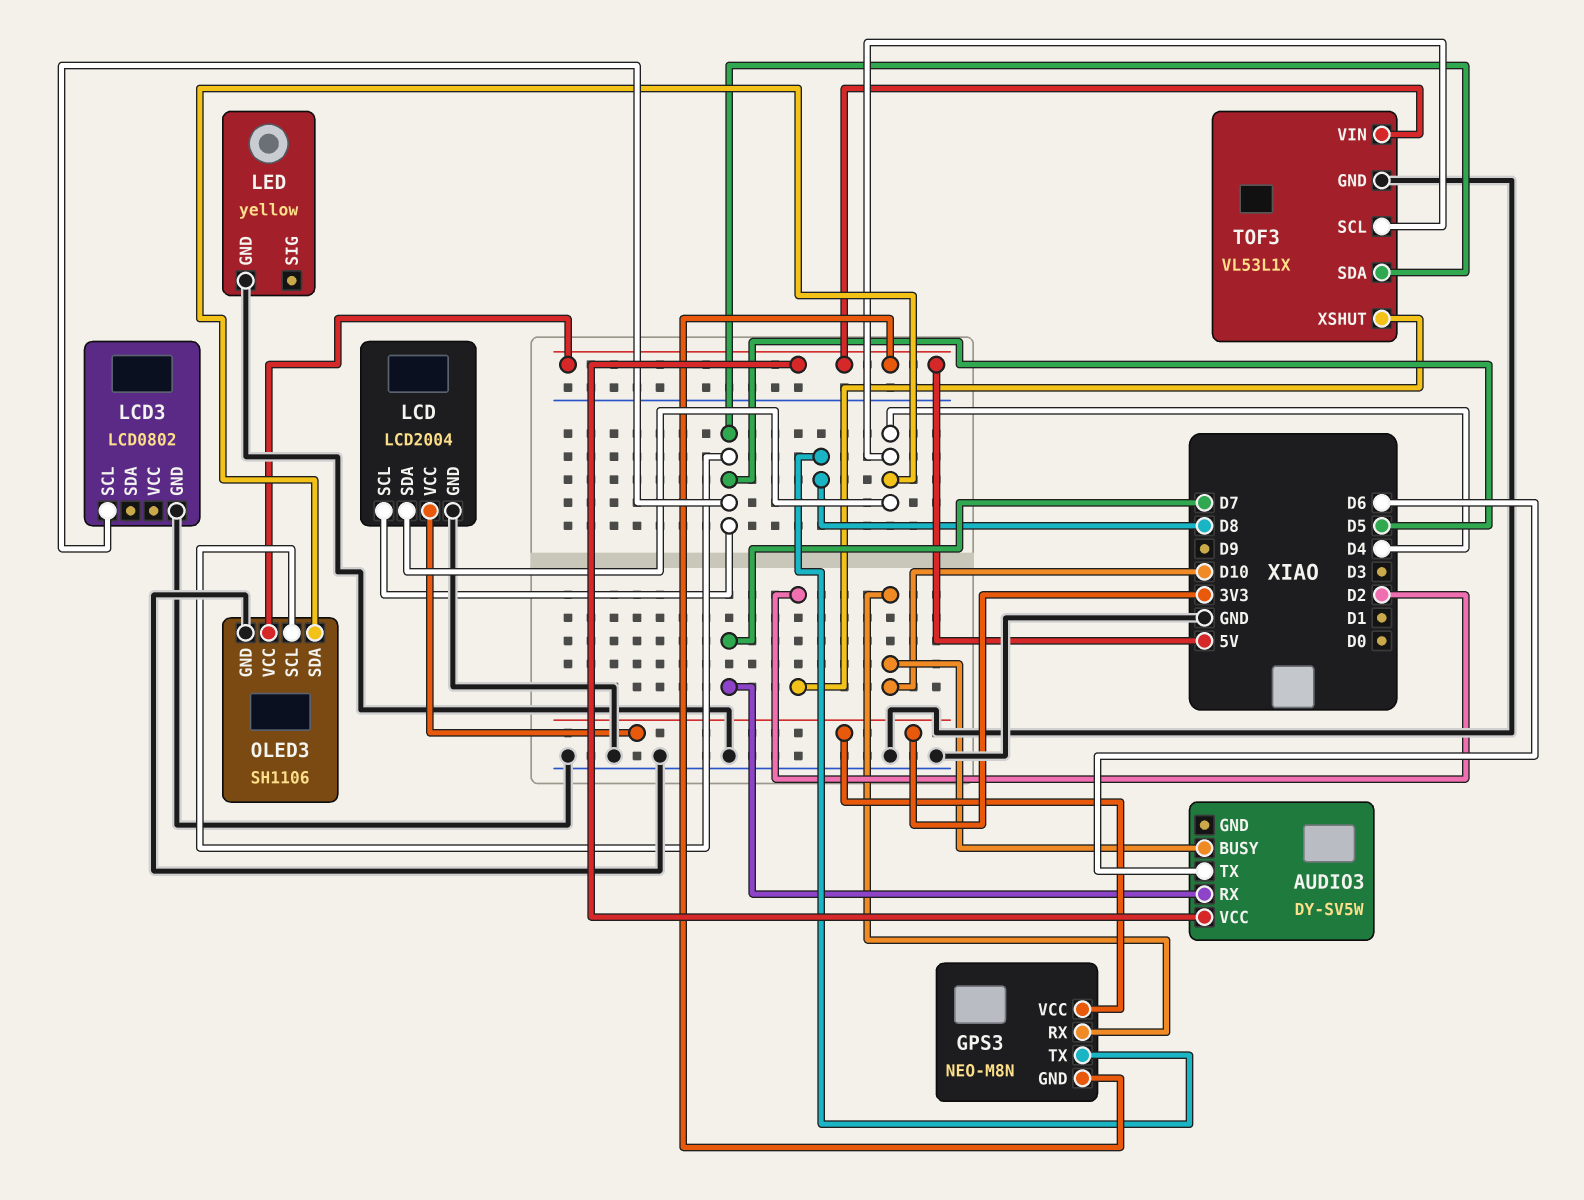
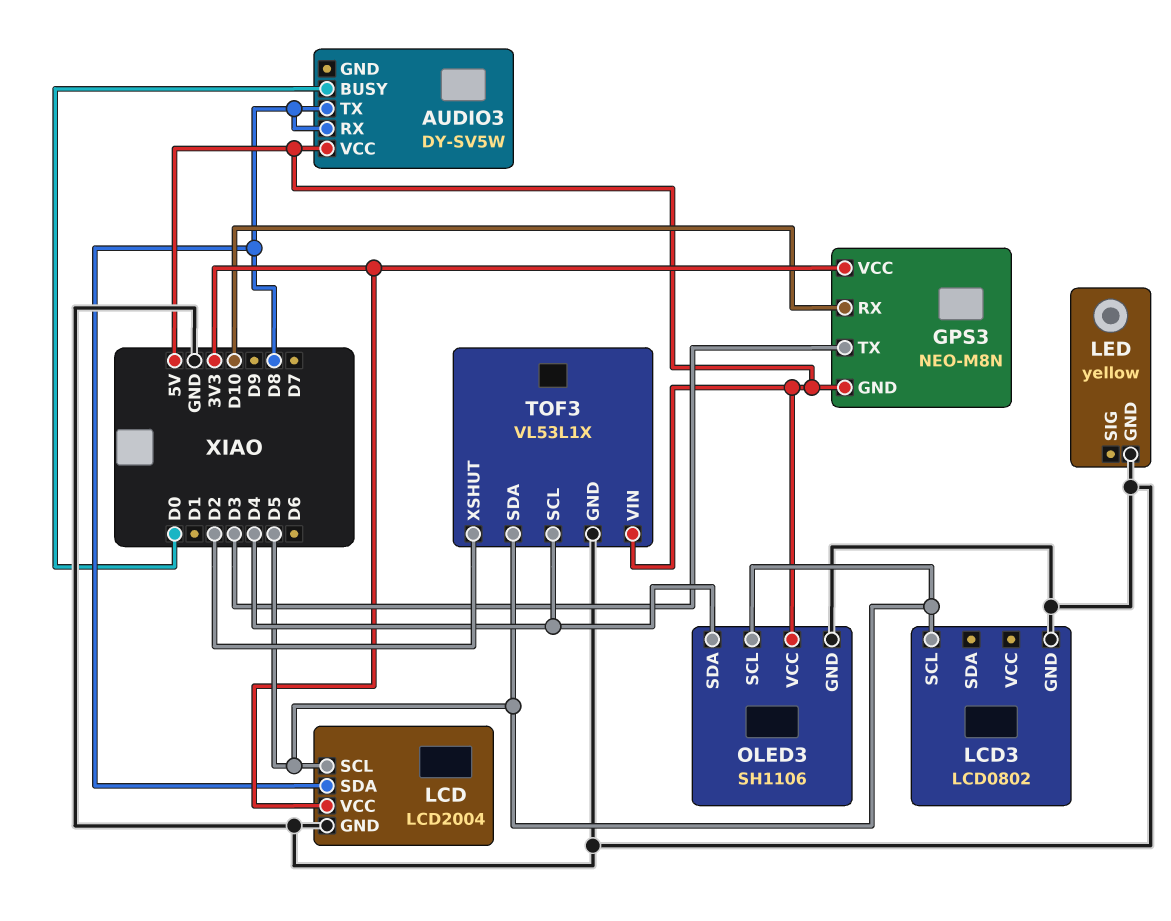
AUDIO3 pin BUSY: D10 -> D0
AUDIO3 pin RX: D7 -> D8
AUDIO3 pin TX: D6 -> D8
GPS3 pin TX: D8 -> D3
LCD pin SDA: D4 -> D8

